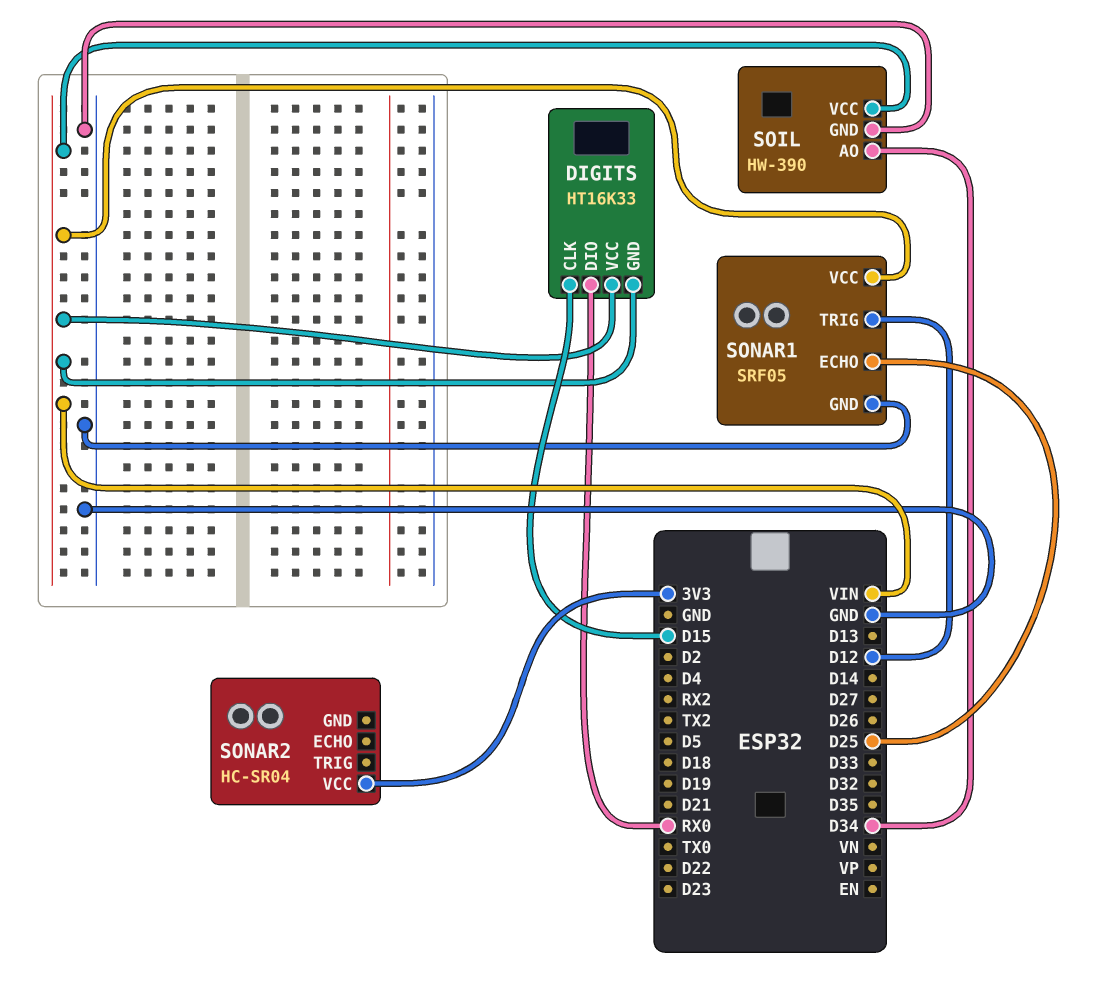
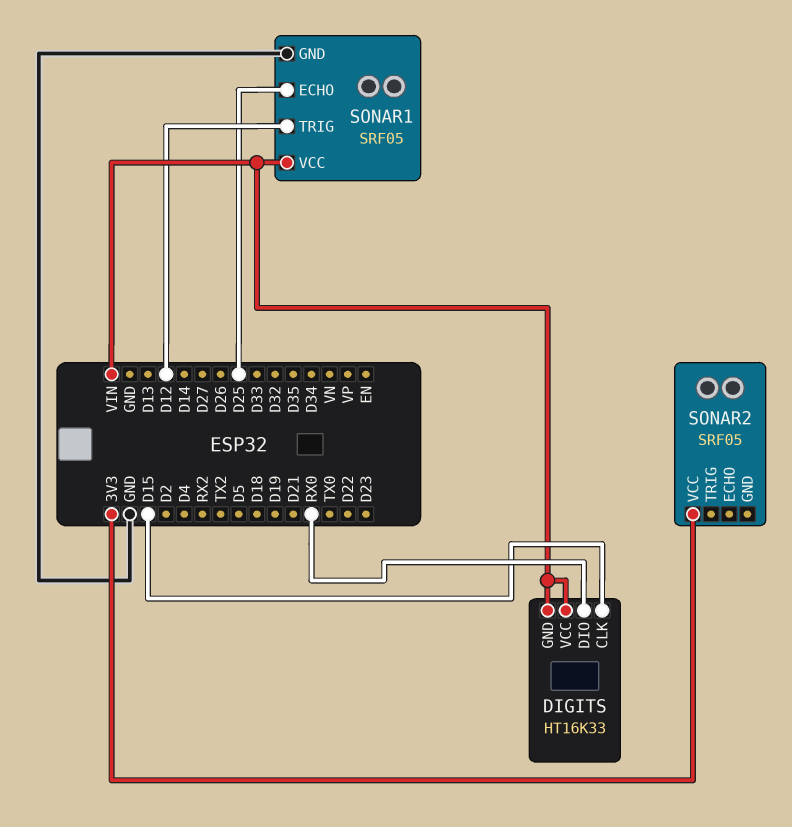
SOIL: HW-390 -> none
SOIL pin AO: D34 -> none
SOIL pin GND: GND -> none
SOIL pin VCC: VIN -> none
SONAR2: HC-SR04 -> SRF05

